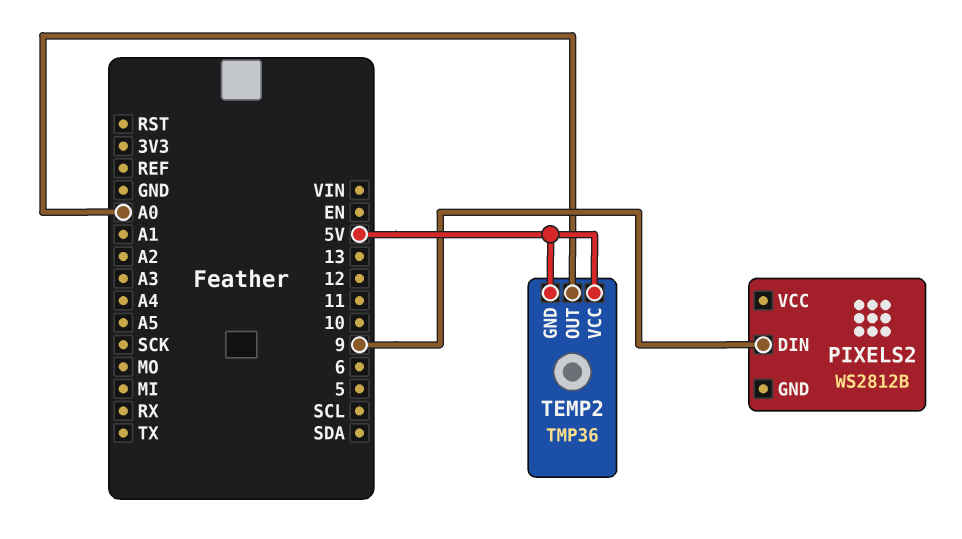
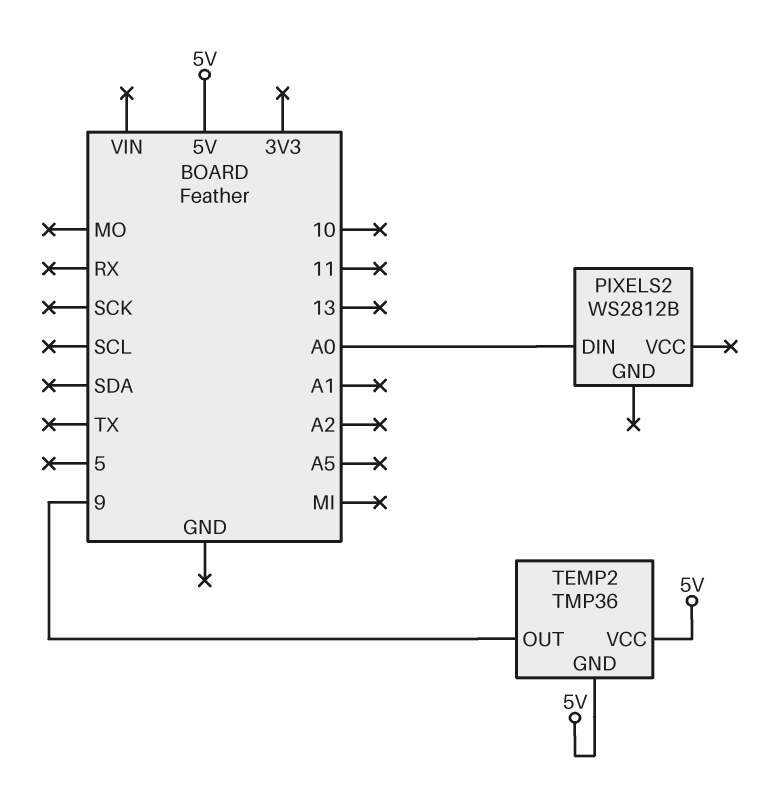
PIXELS2 pin DIN: 9 -> A0
TEMP2 pin OUT: A0 -> 9

